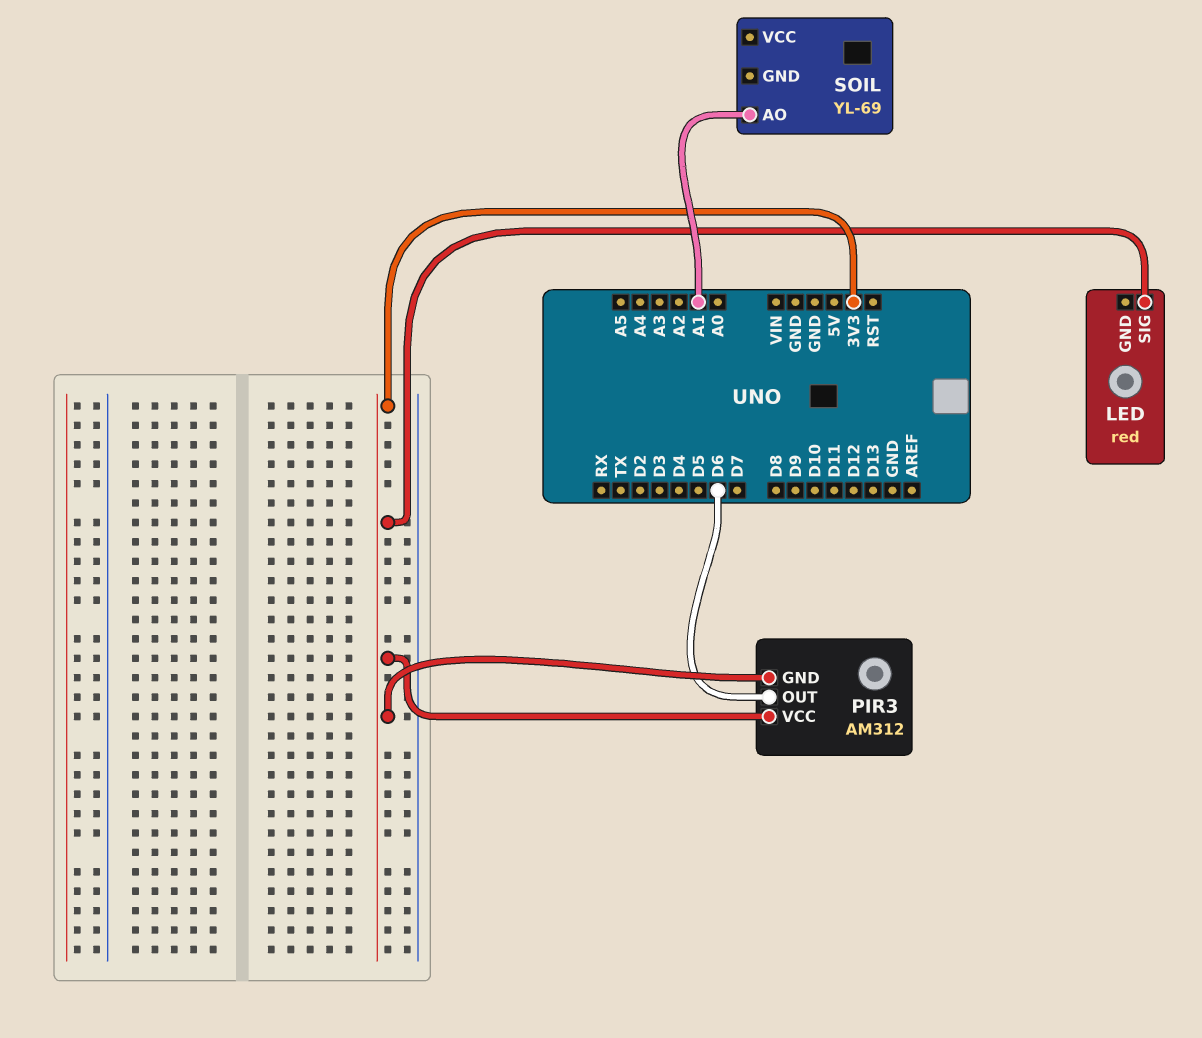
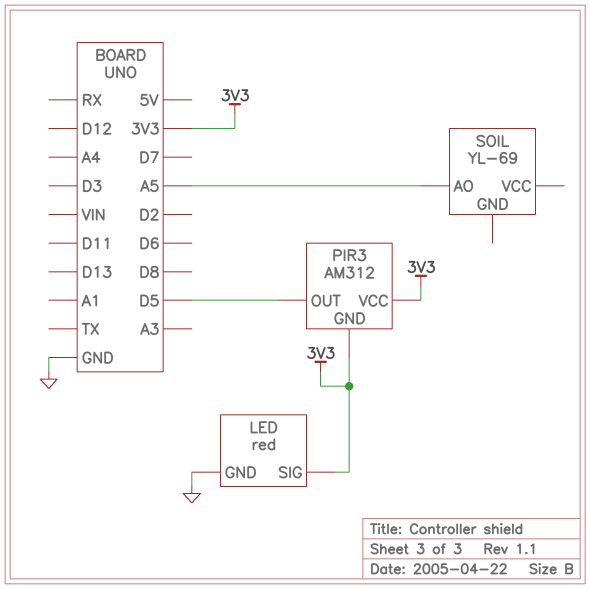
LED pin GND: none -> GND
PIR3 pin OUT: D6 -> D5
SOIL pin AO: A1 -> A5

